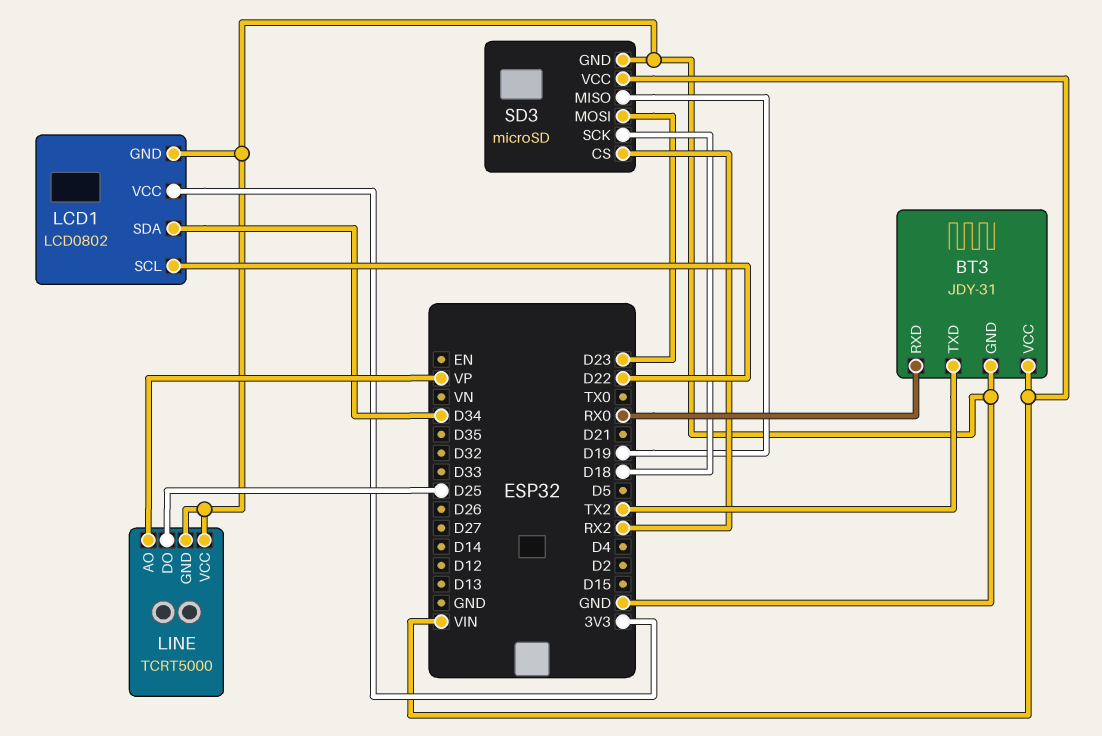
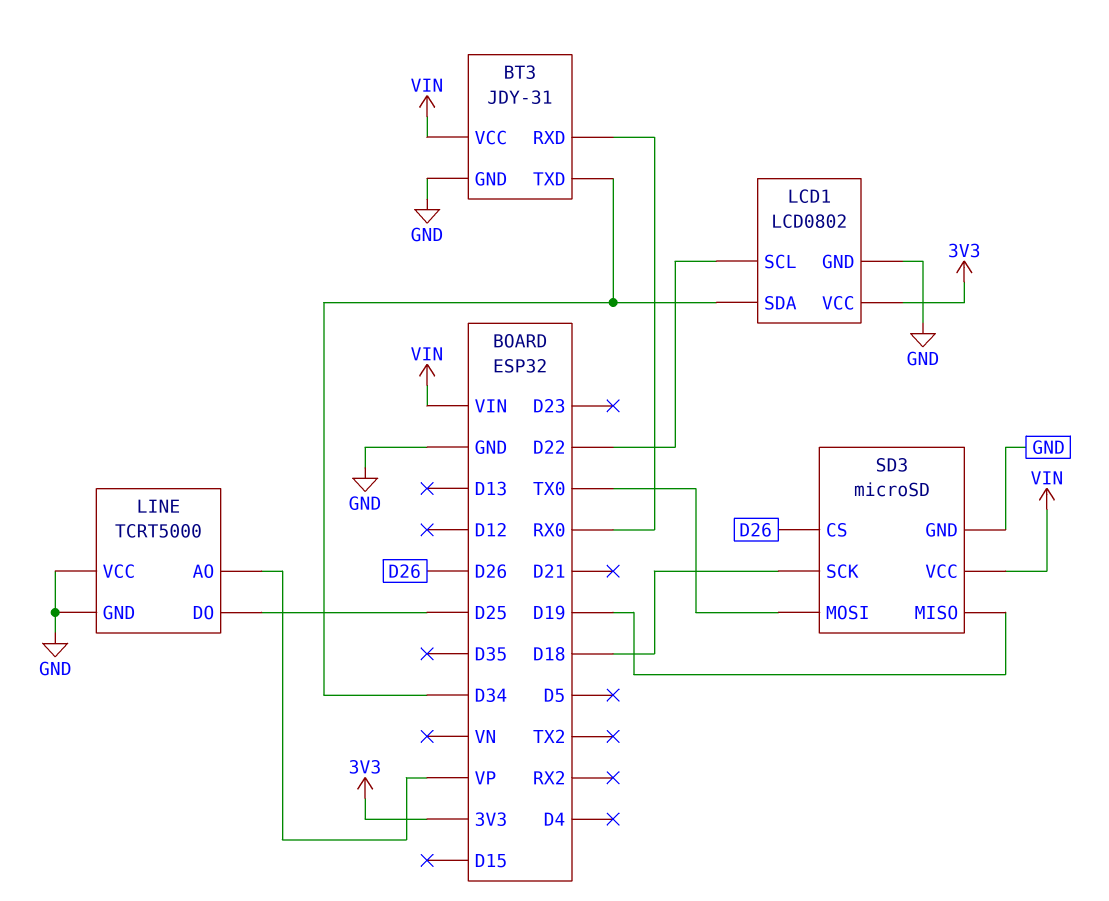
BT3 pin TXD: TX2 -> D34
SD3 pin CS: RX2 -> D26
SD3 pin MOSI: D23 -> TX0

